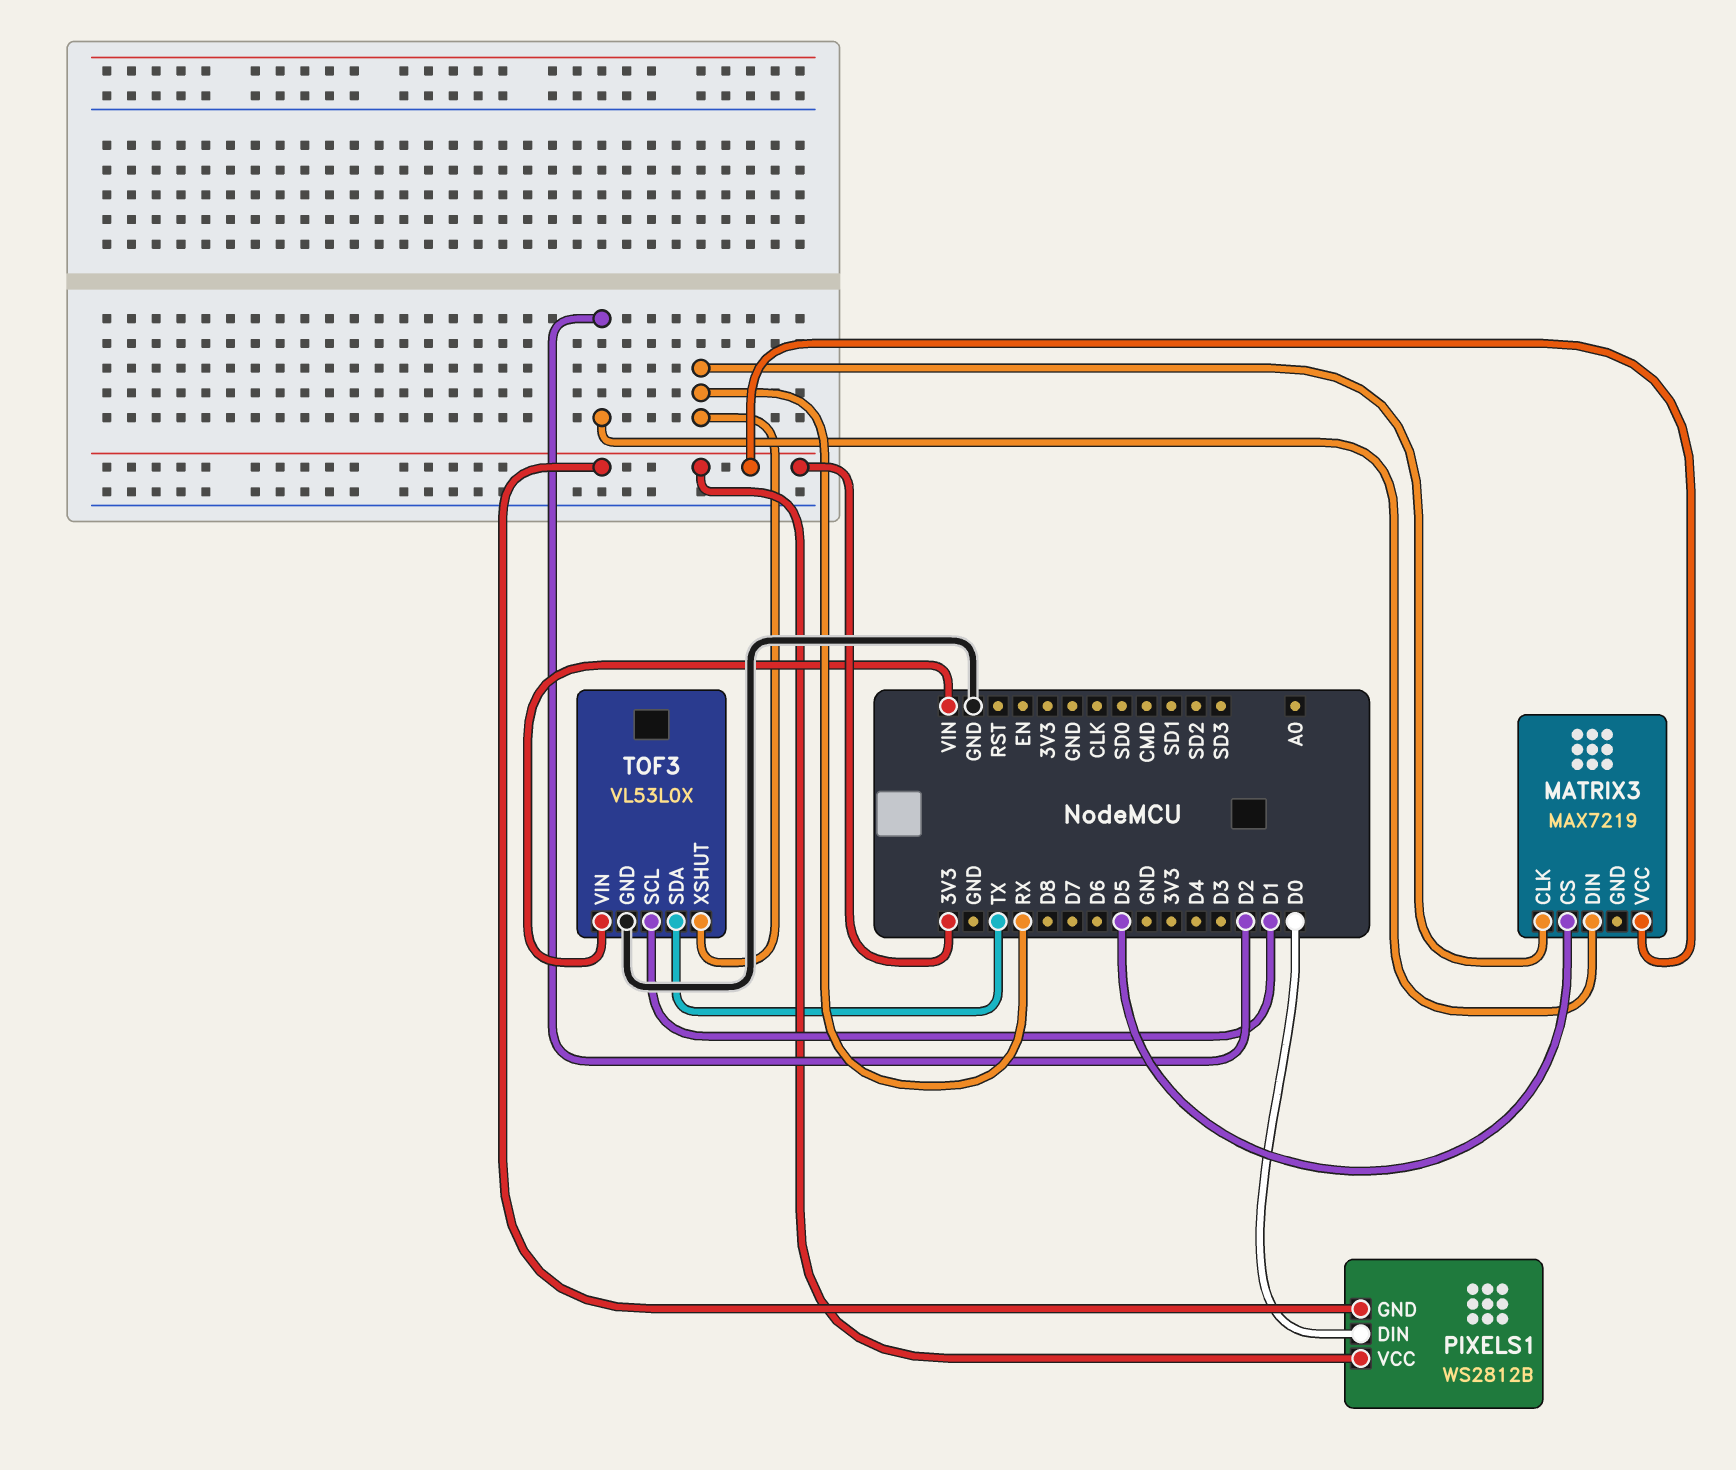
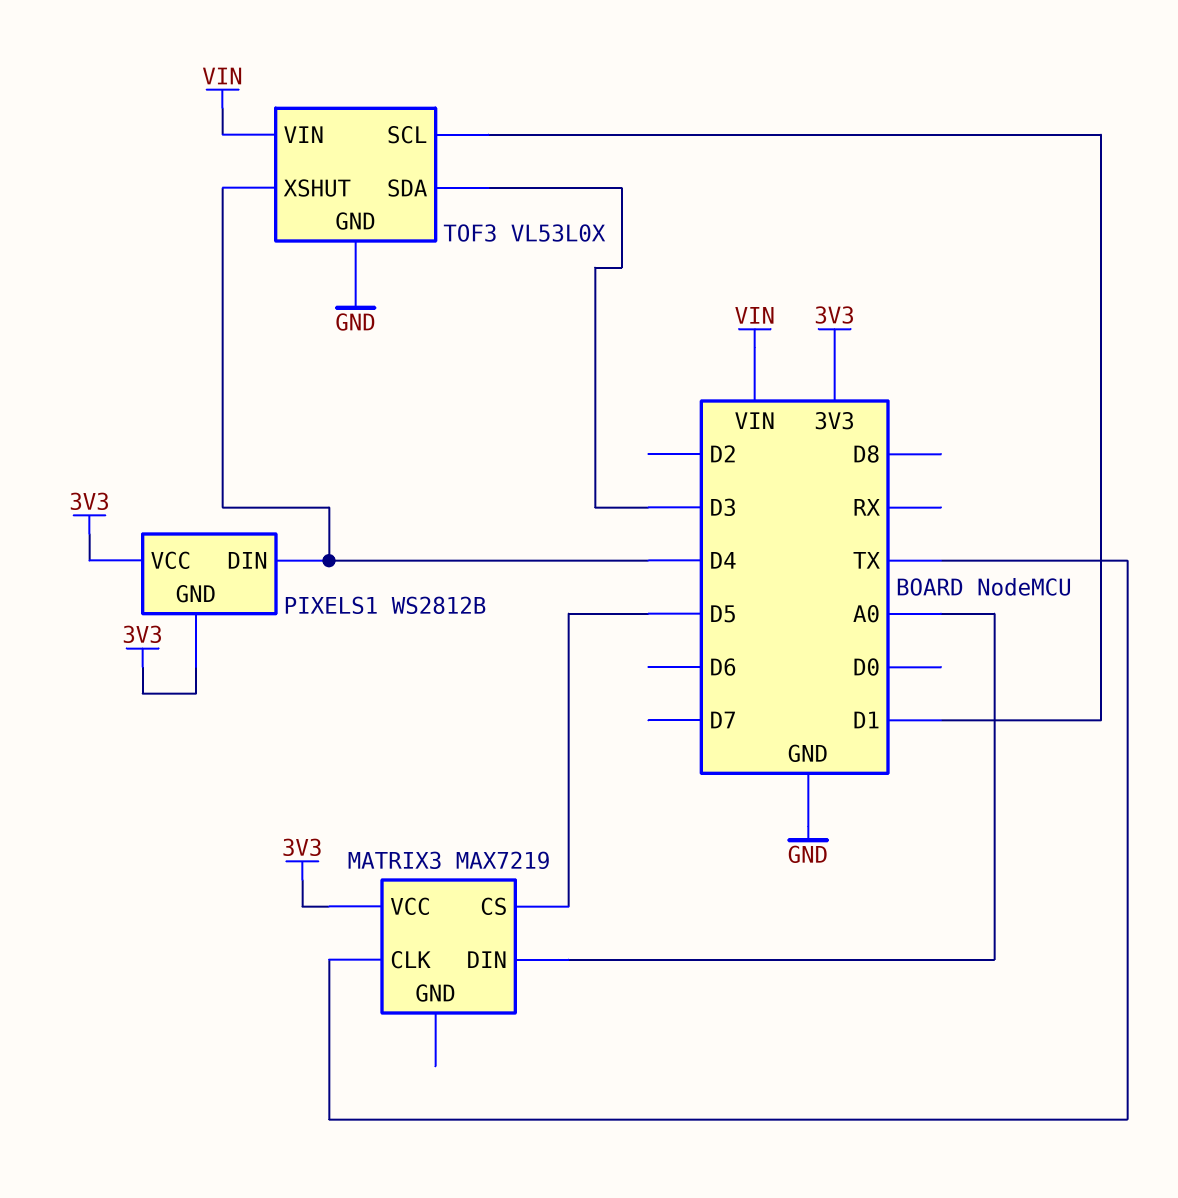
MATRIX3 pin CLK: RX -> TX
MATRIX3 pin DIN: D2 -> A0
PIXELS1 pin DIN: D0 -> D4
TOF3 pin SDA: TX -> D3
TOF3 pin XSHUT: RX -> D4

